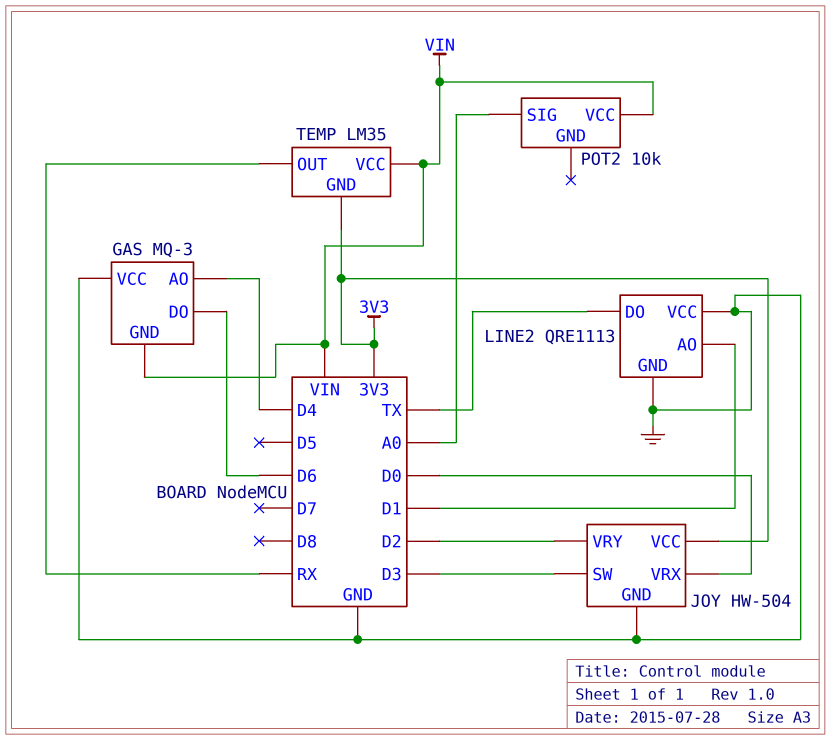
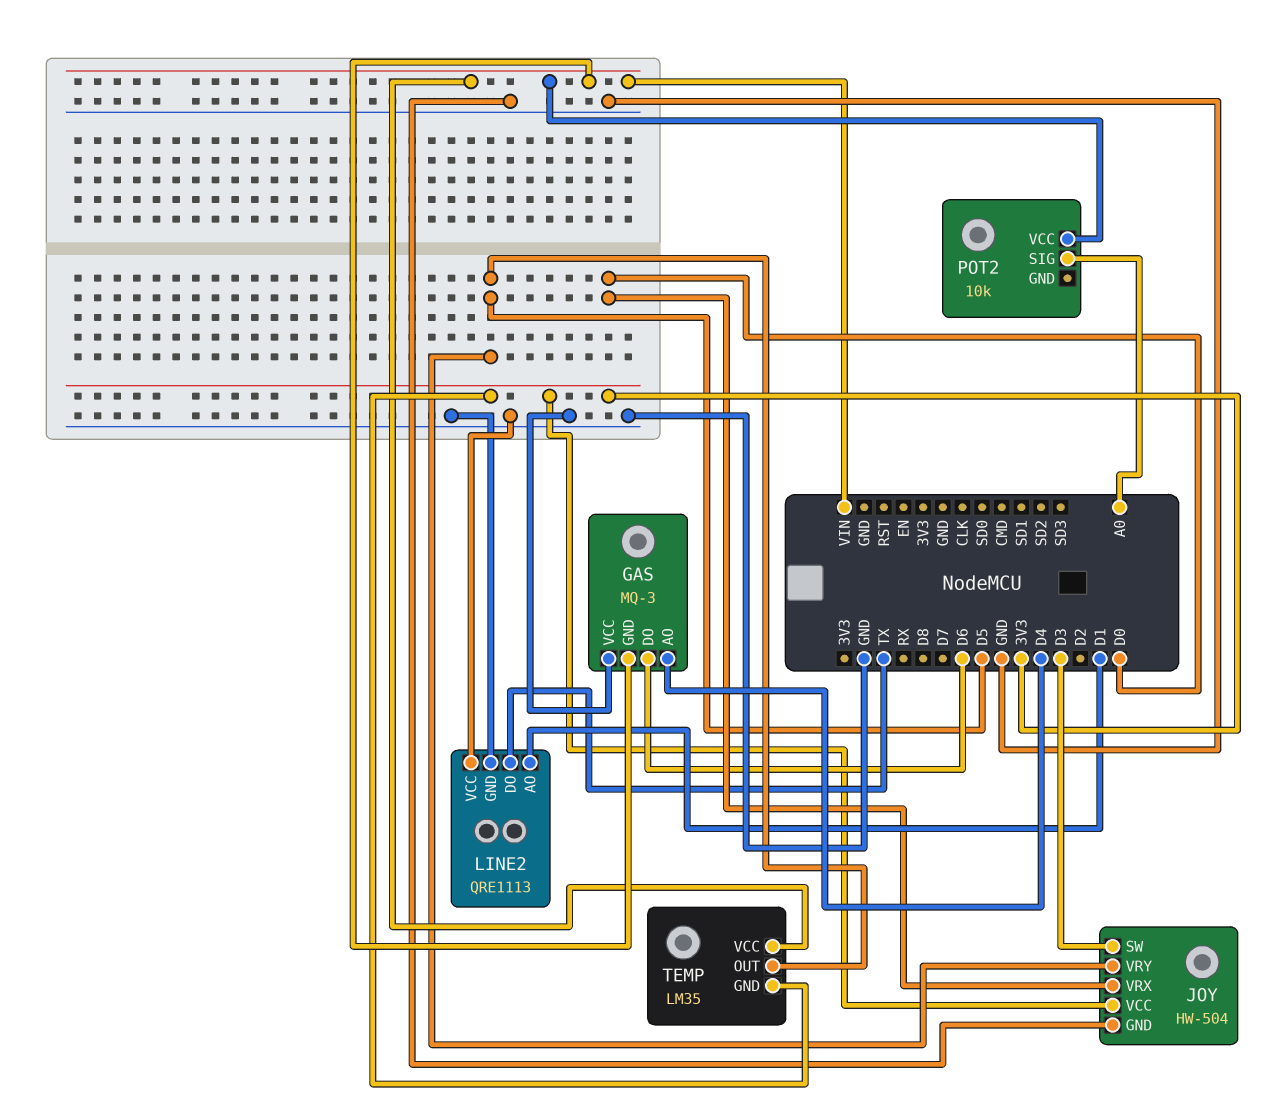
JOY pin VRY: D2 -> D5
TEMP pin OUT: RX -> D5

